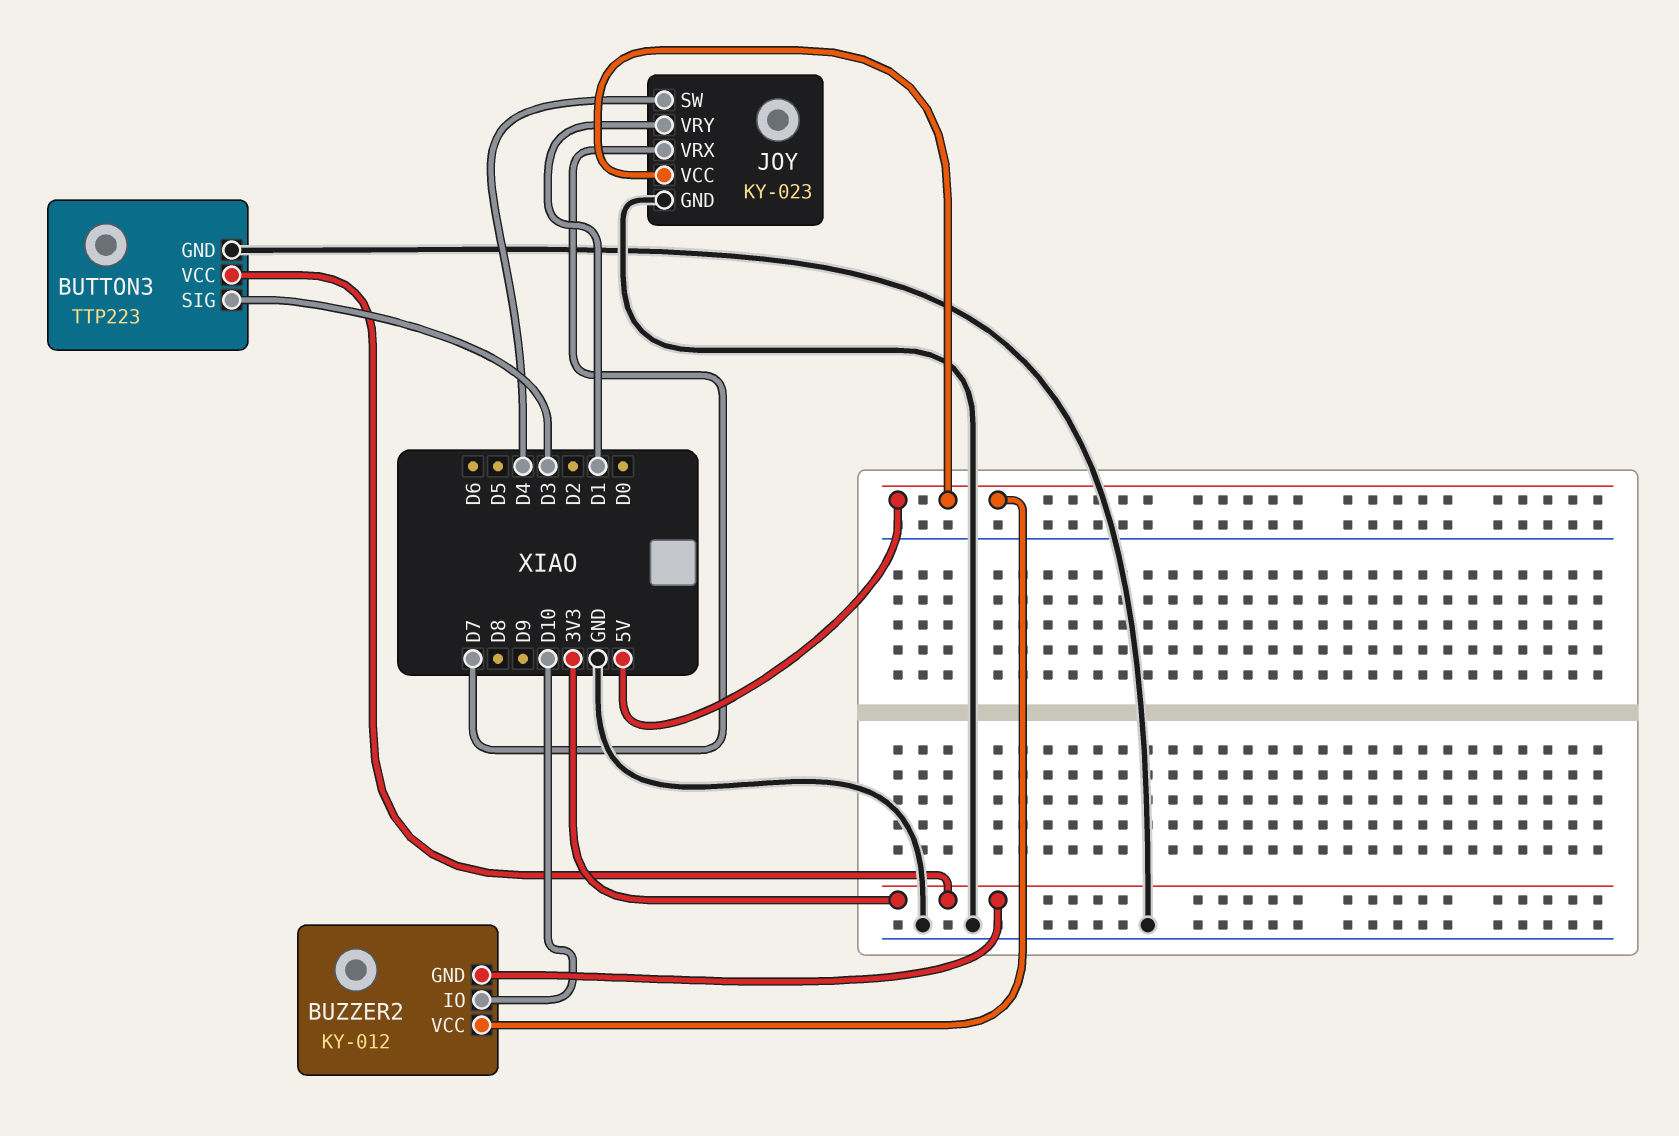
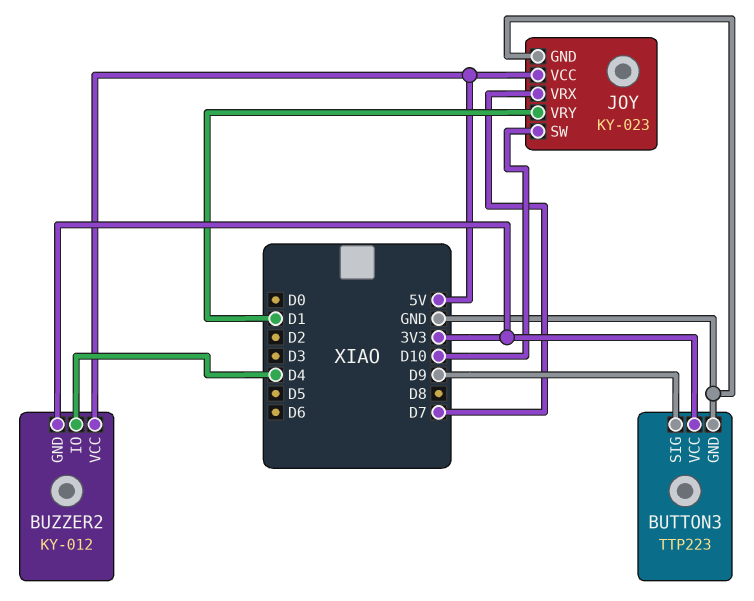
BUTTON3 pin SIG: D3 -> D9
BUZZER2 pin IO: D10 -> D4
JOY pin SW: D4 -> D10

